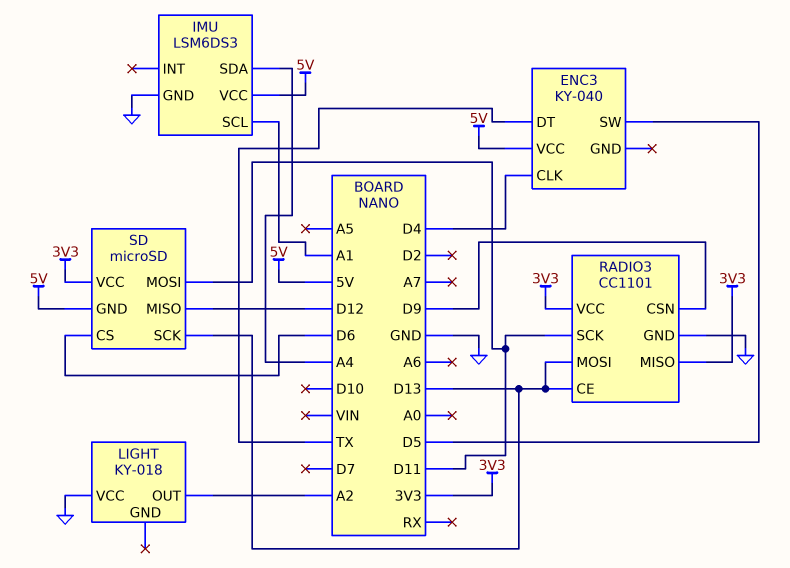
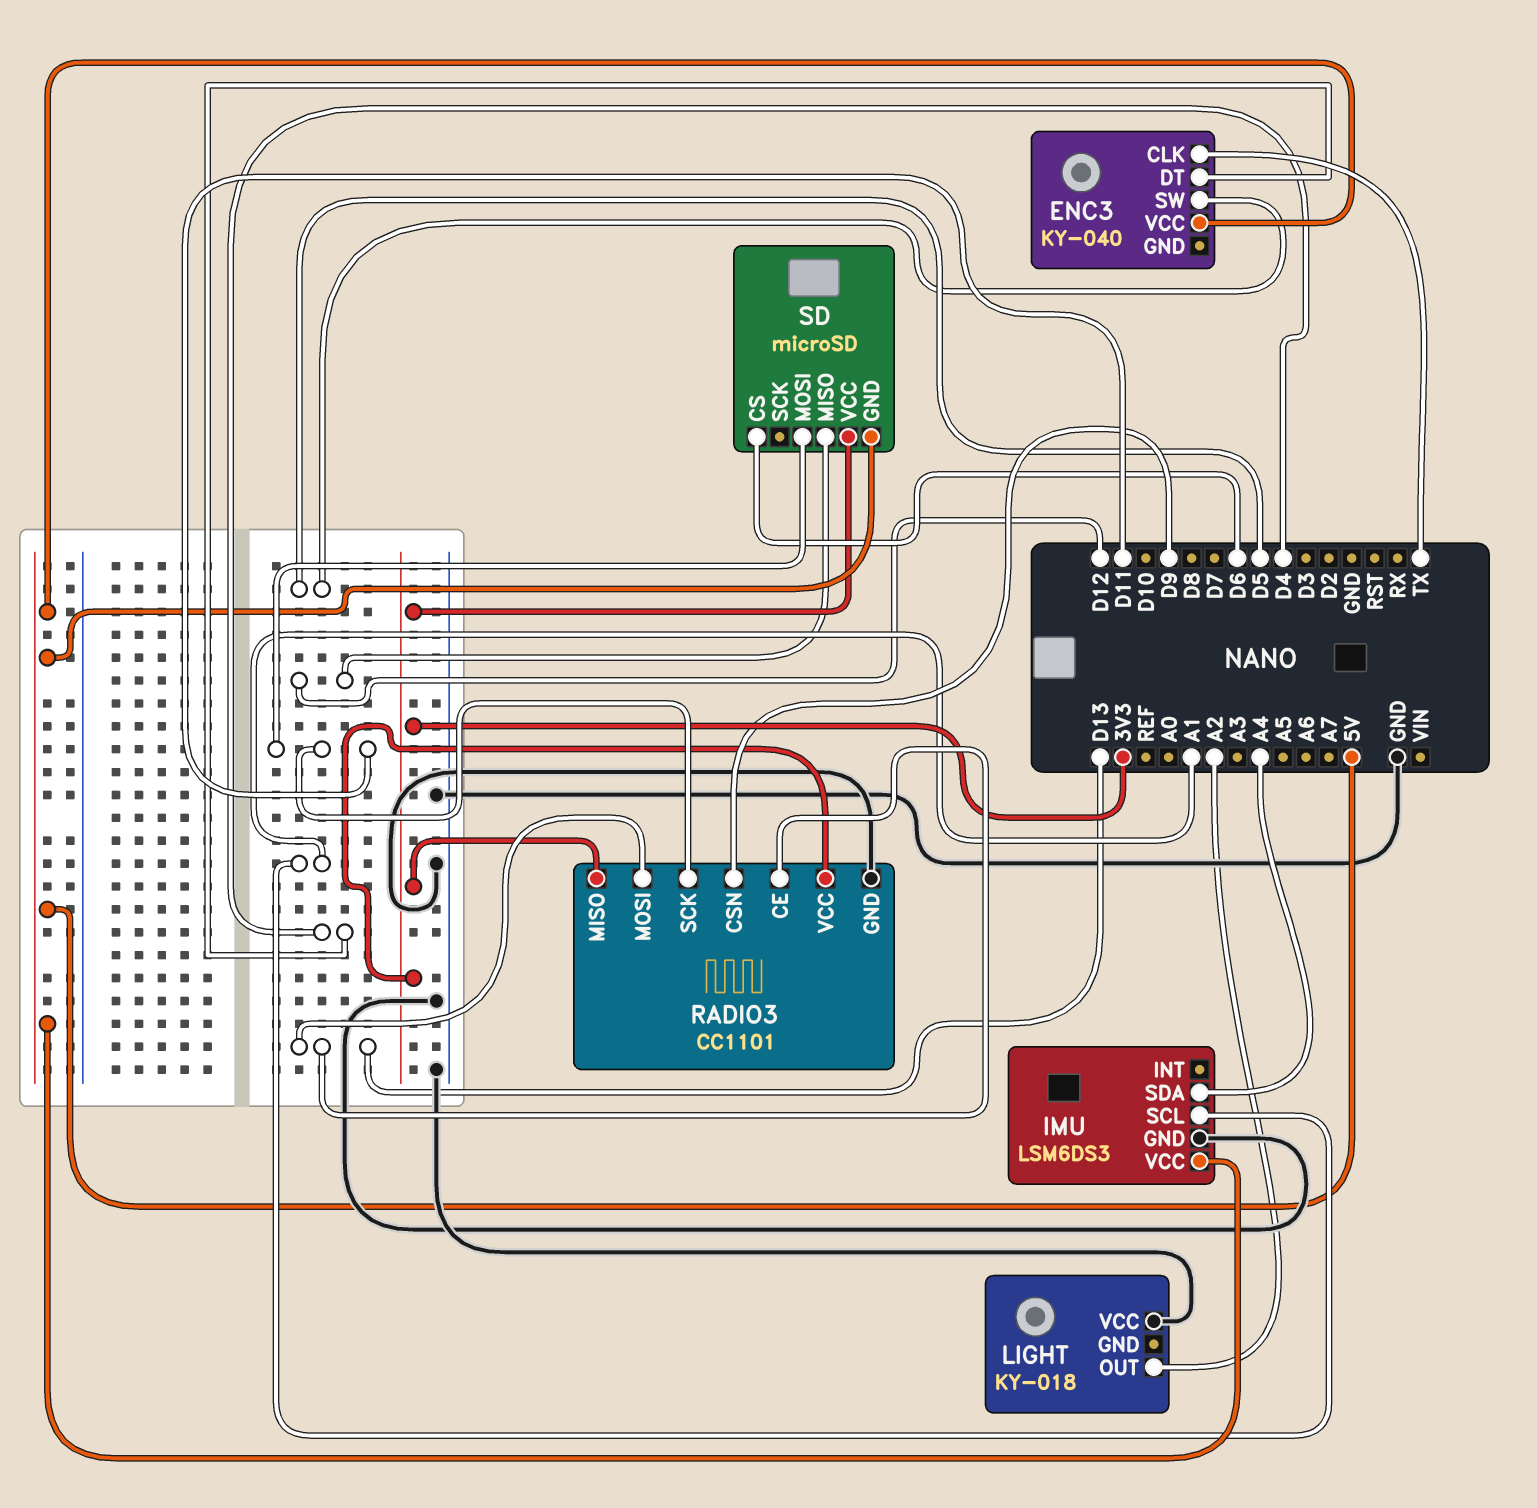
ENC3 pin CLK: D4 -> TX
ENC3 pin DT: TX -> D4
SD pin SCK: D13 -> none

